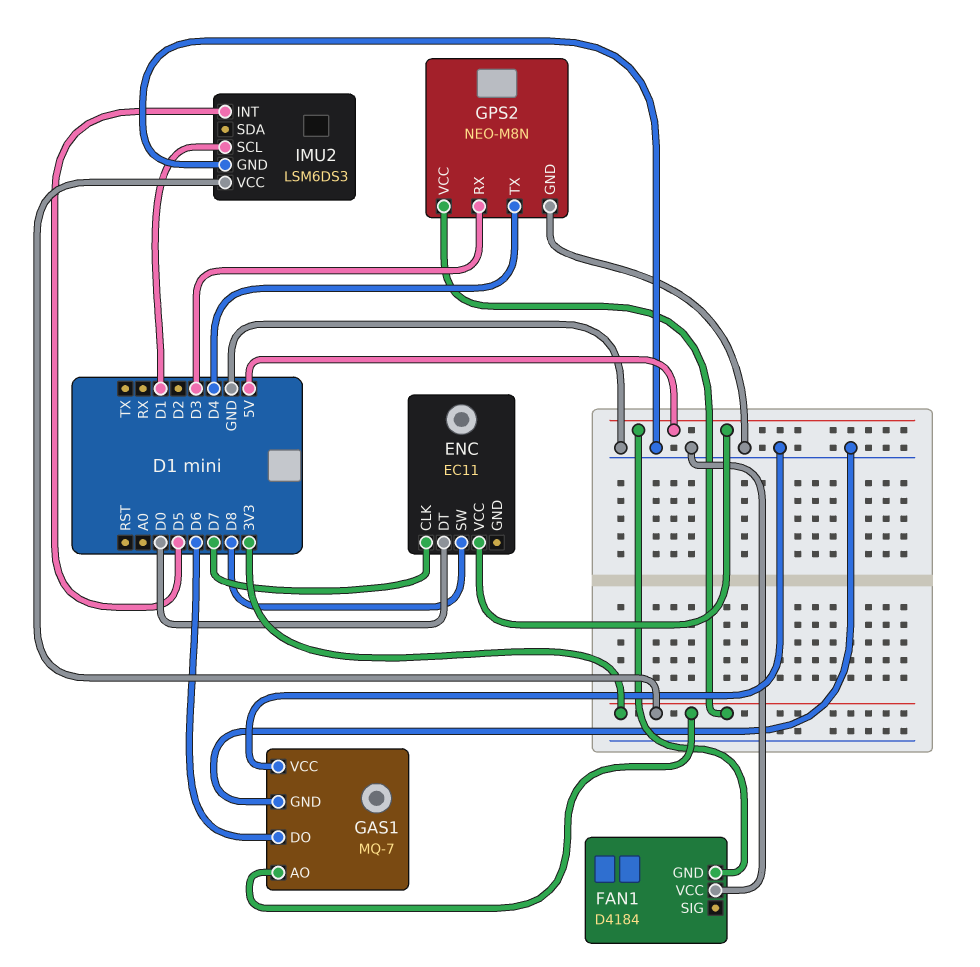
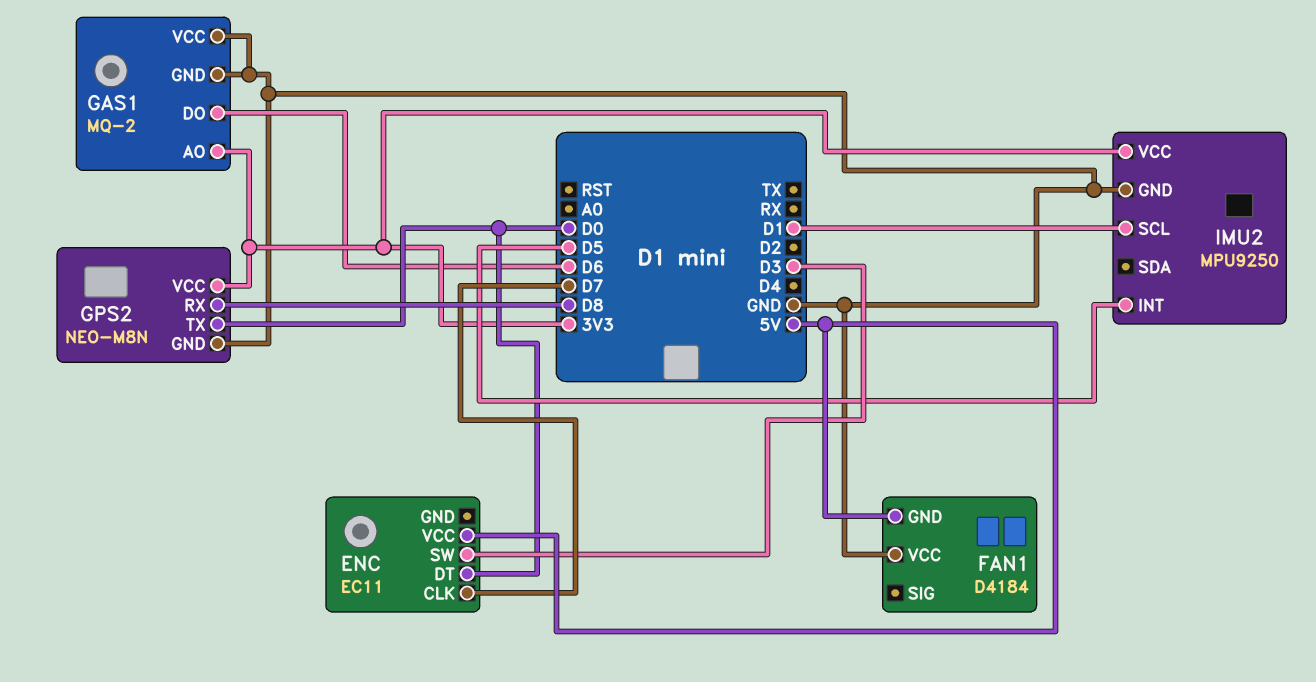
ENC pin SW: D8 -> D3
GAS1: MQ-7 -> MQ-2
GPS2 pin RX: D3 -> D8
GPS2 pin TX: D4 -> D0
IMU2: LSM6DS3 -> MPU9250

